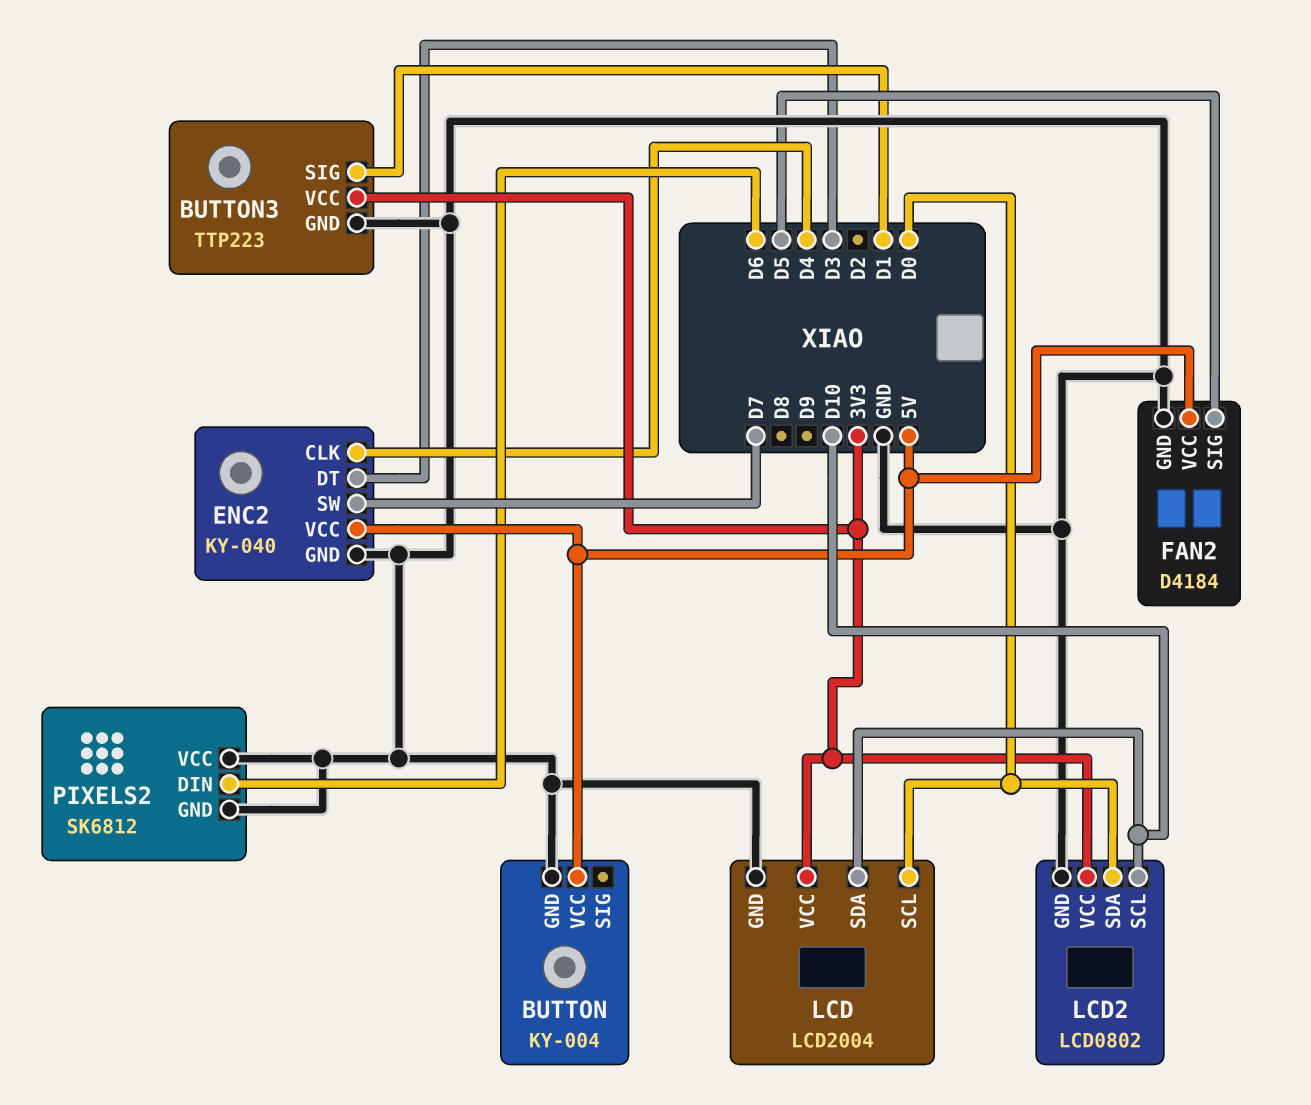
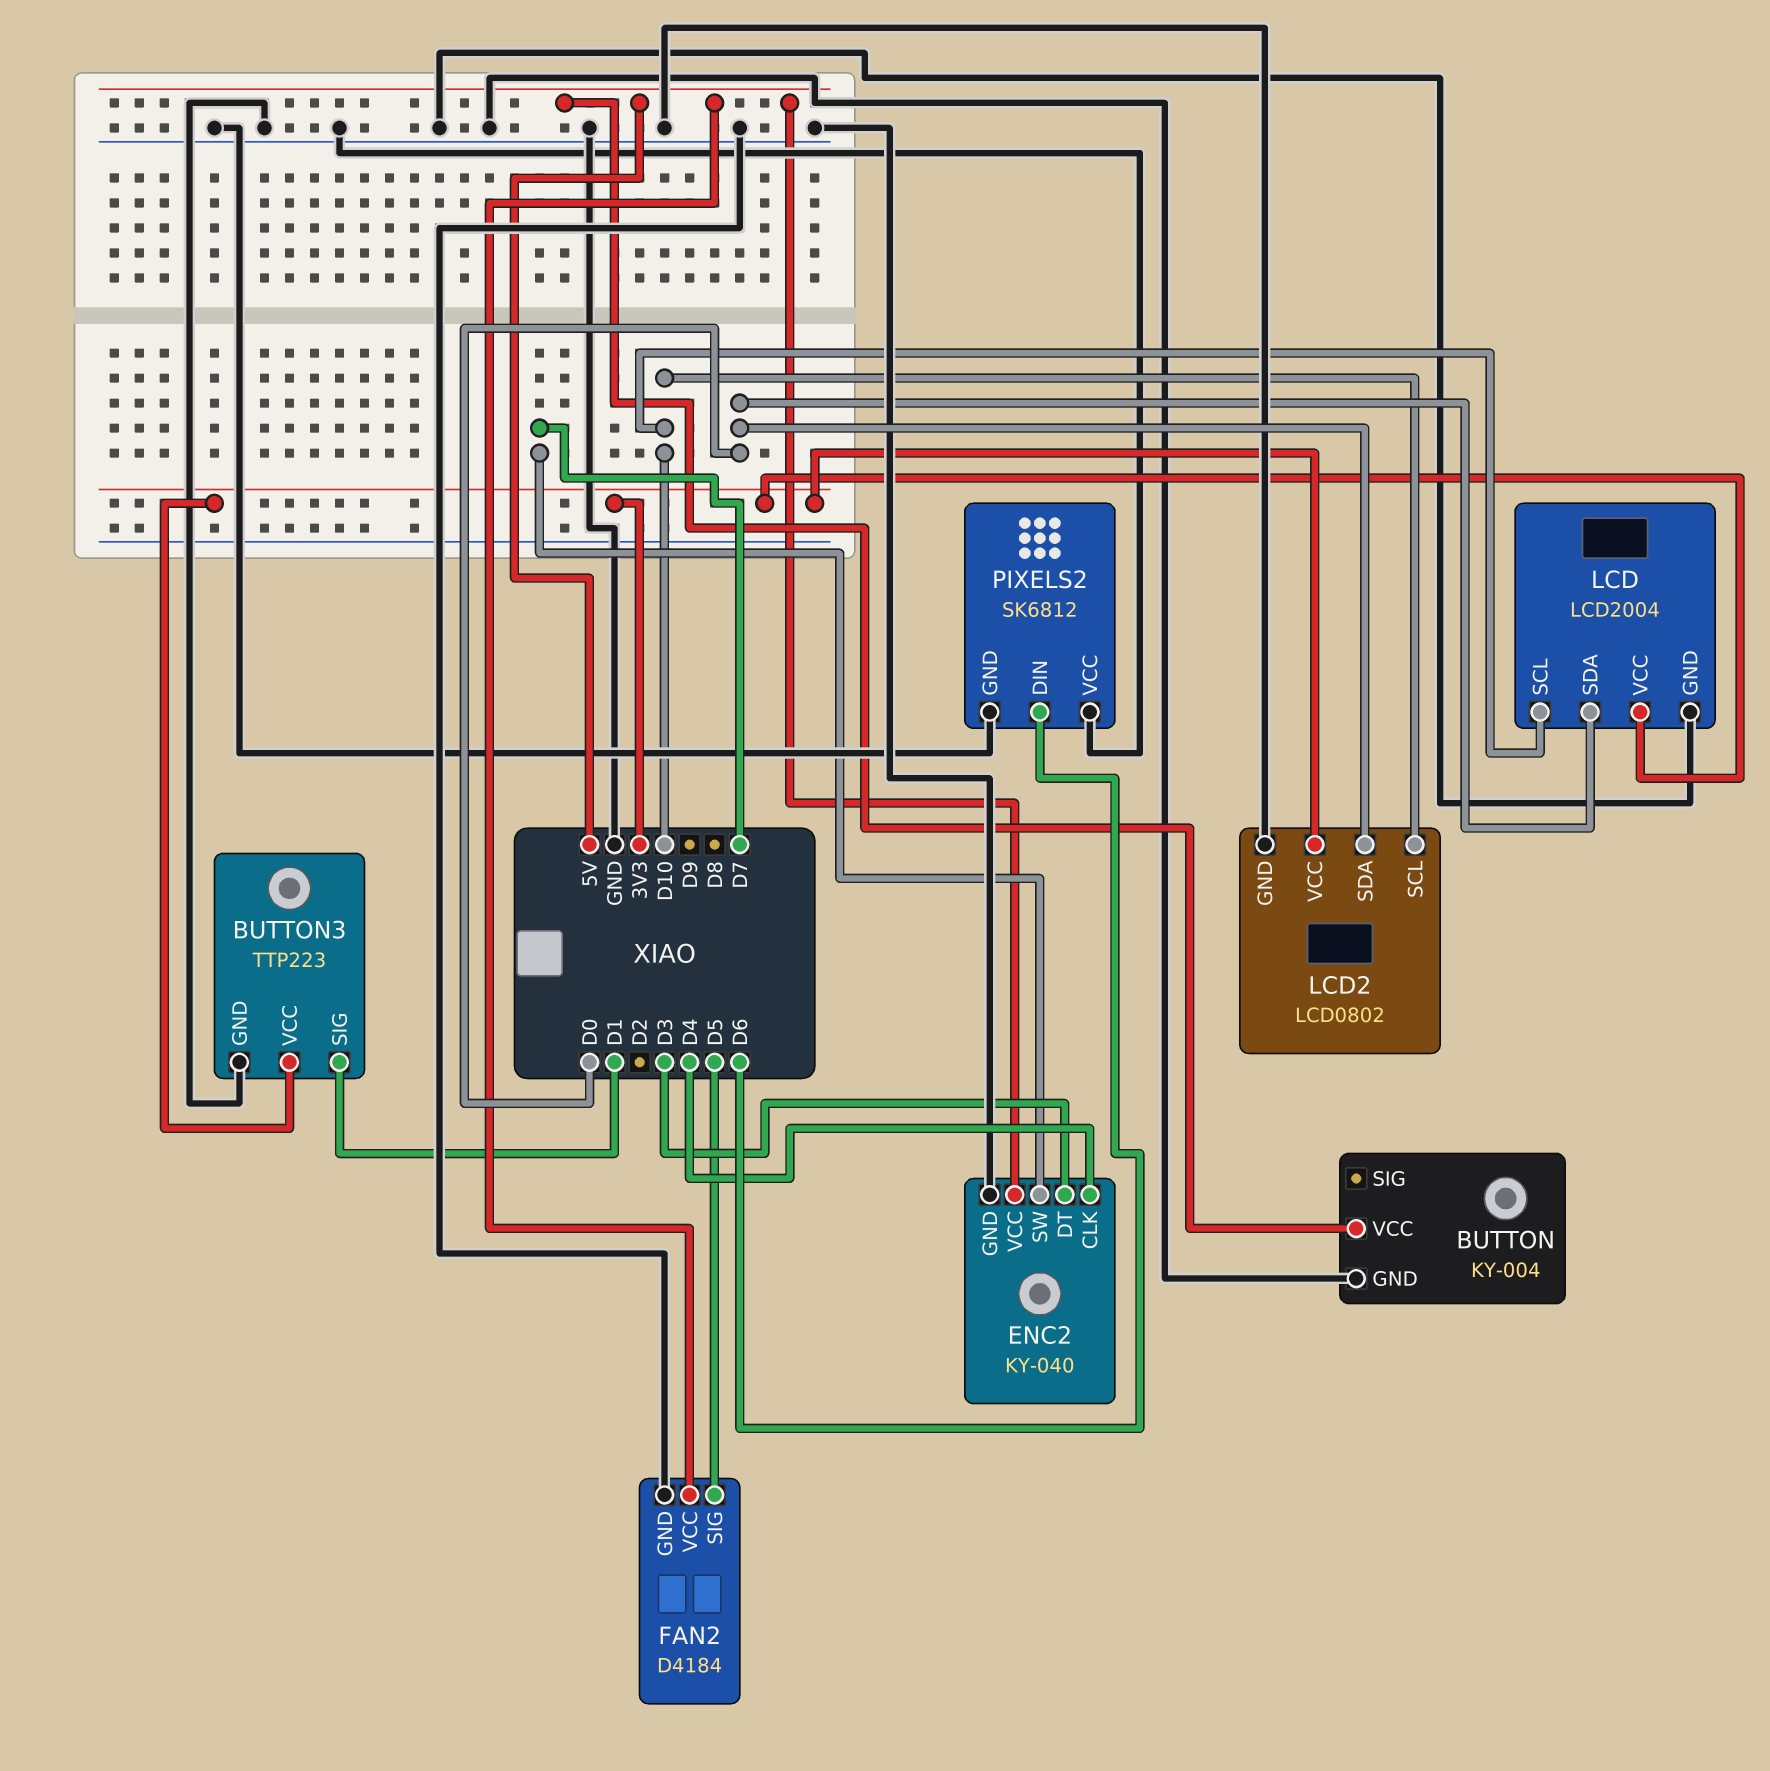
LCD pin SCL: D0 -> D10
LCD pin SDA: D10 -> D0

